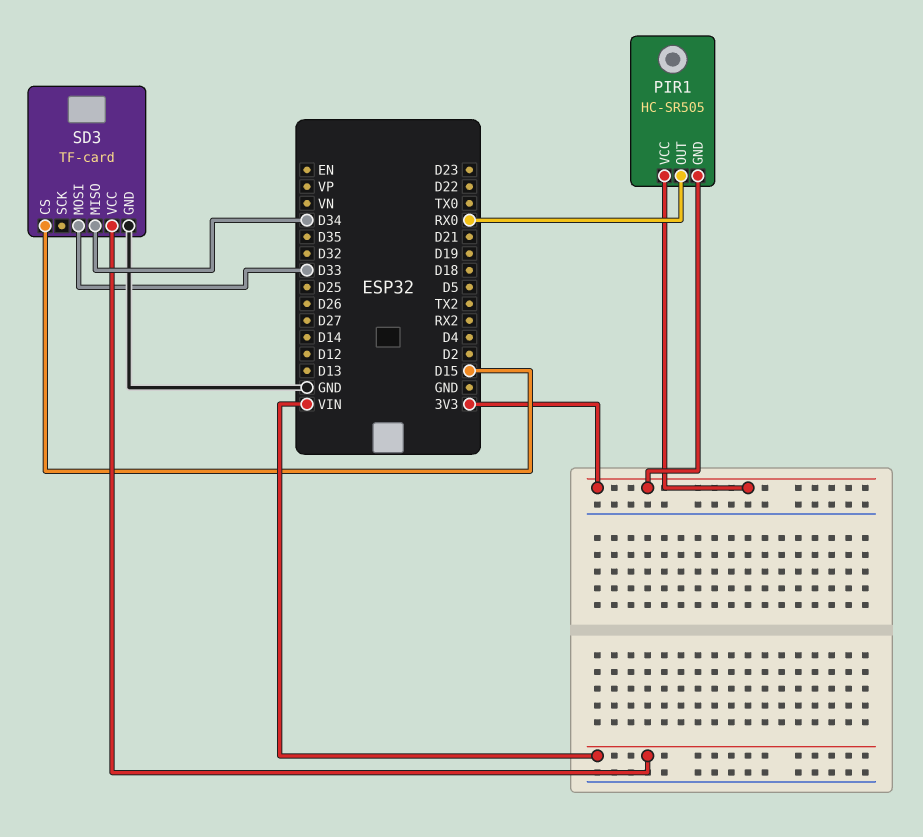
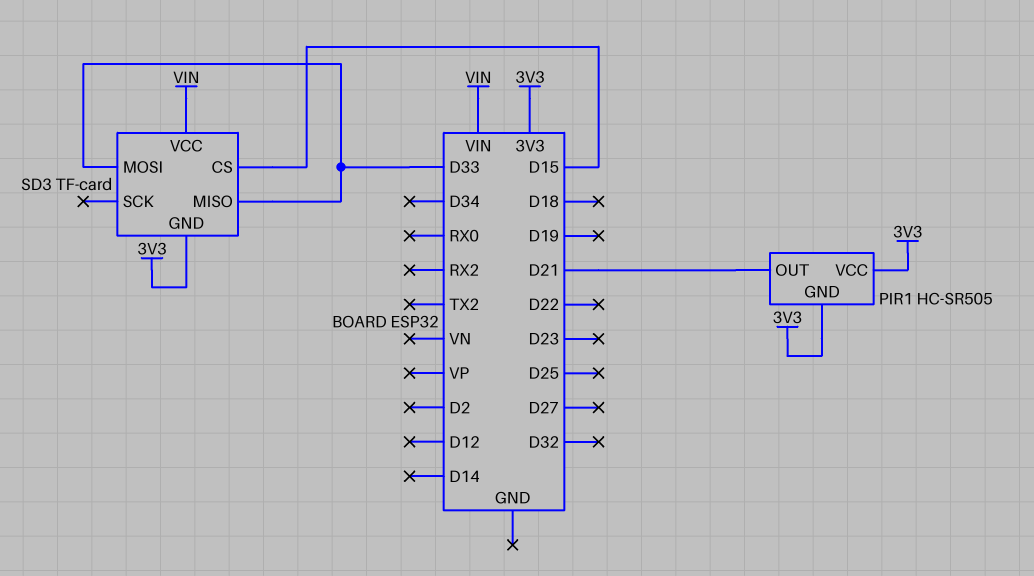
PIR1 pin OUT: RX0 -> D21
SD3 pin GND: GND -> 3V3
SD3 pin MISO: D34 -> D33

